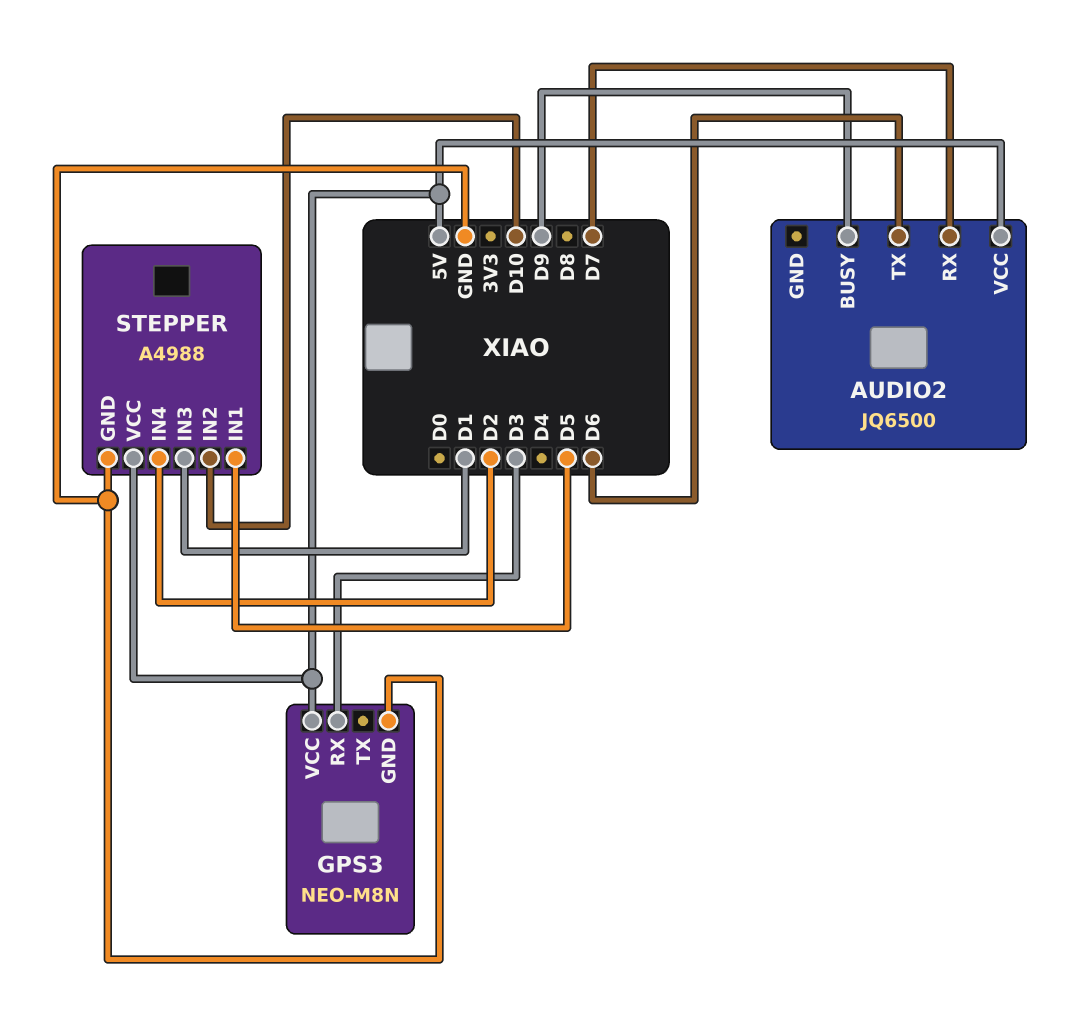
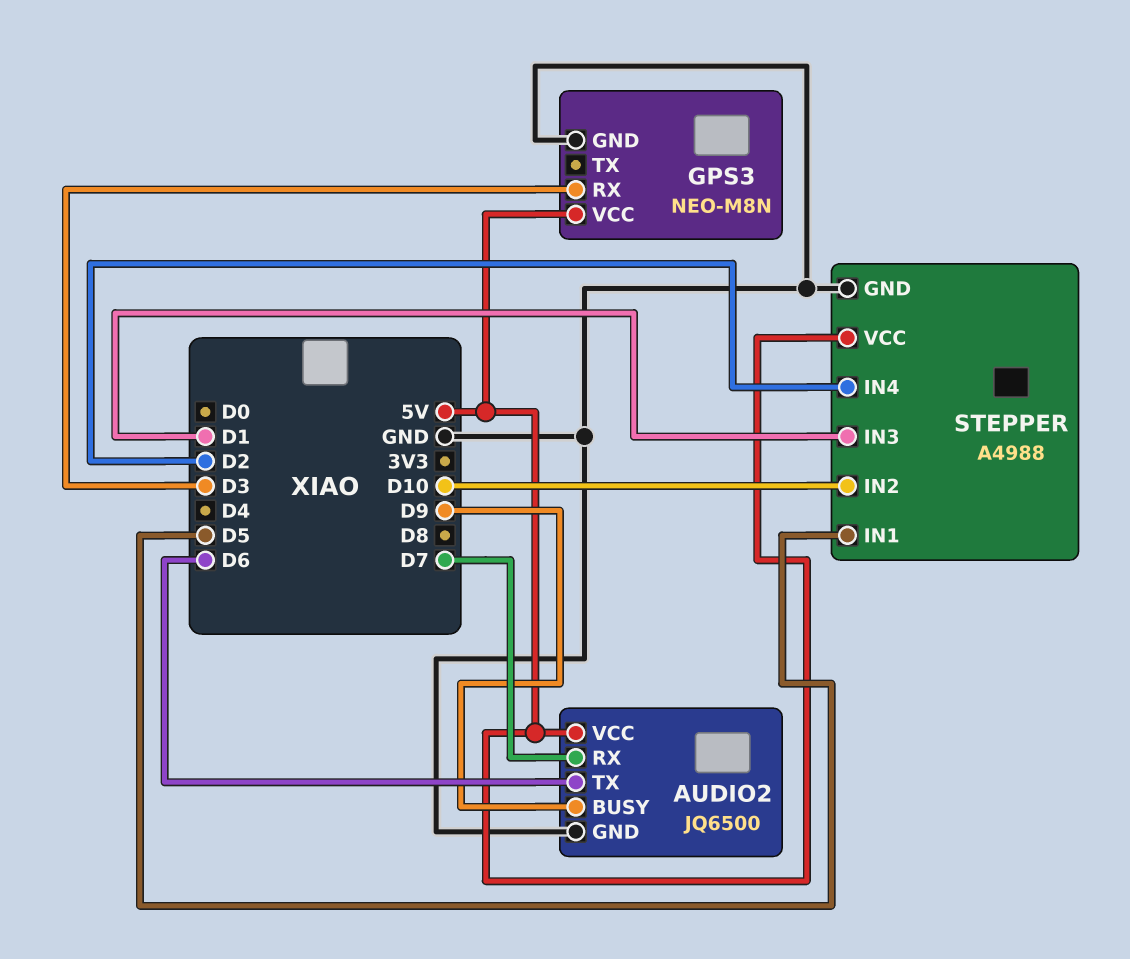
AUDIO2 pin GND: none -> GND

